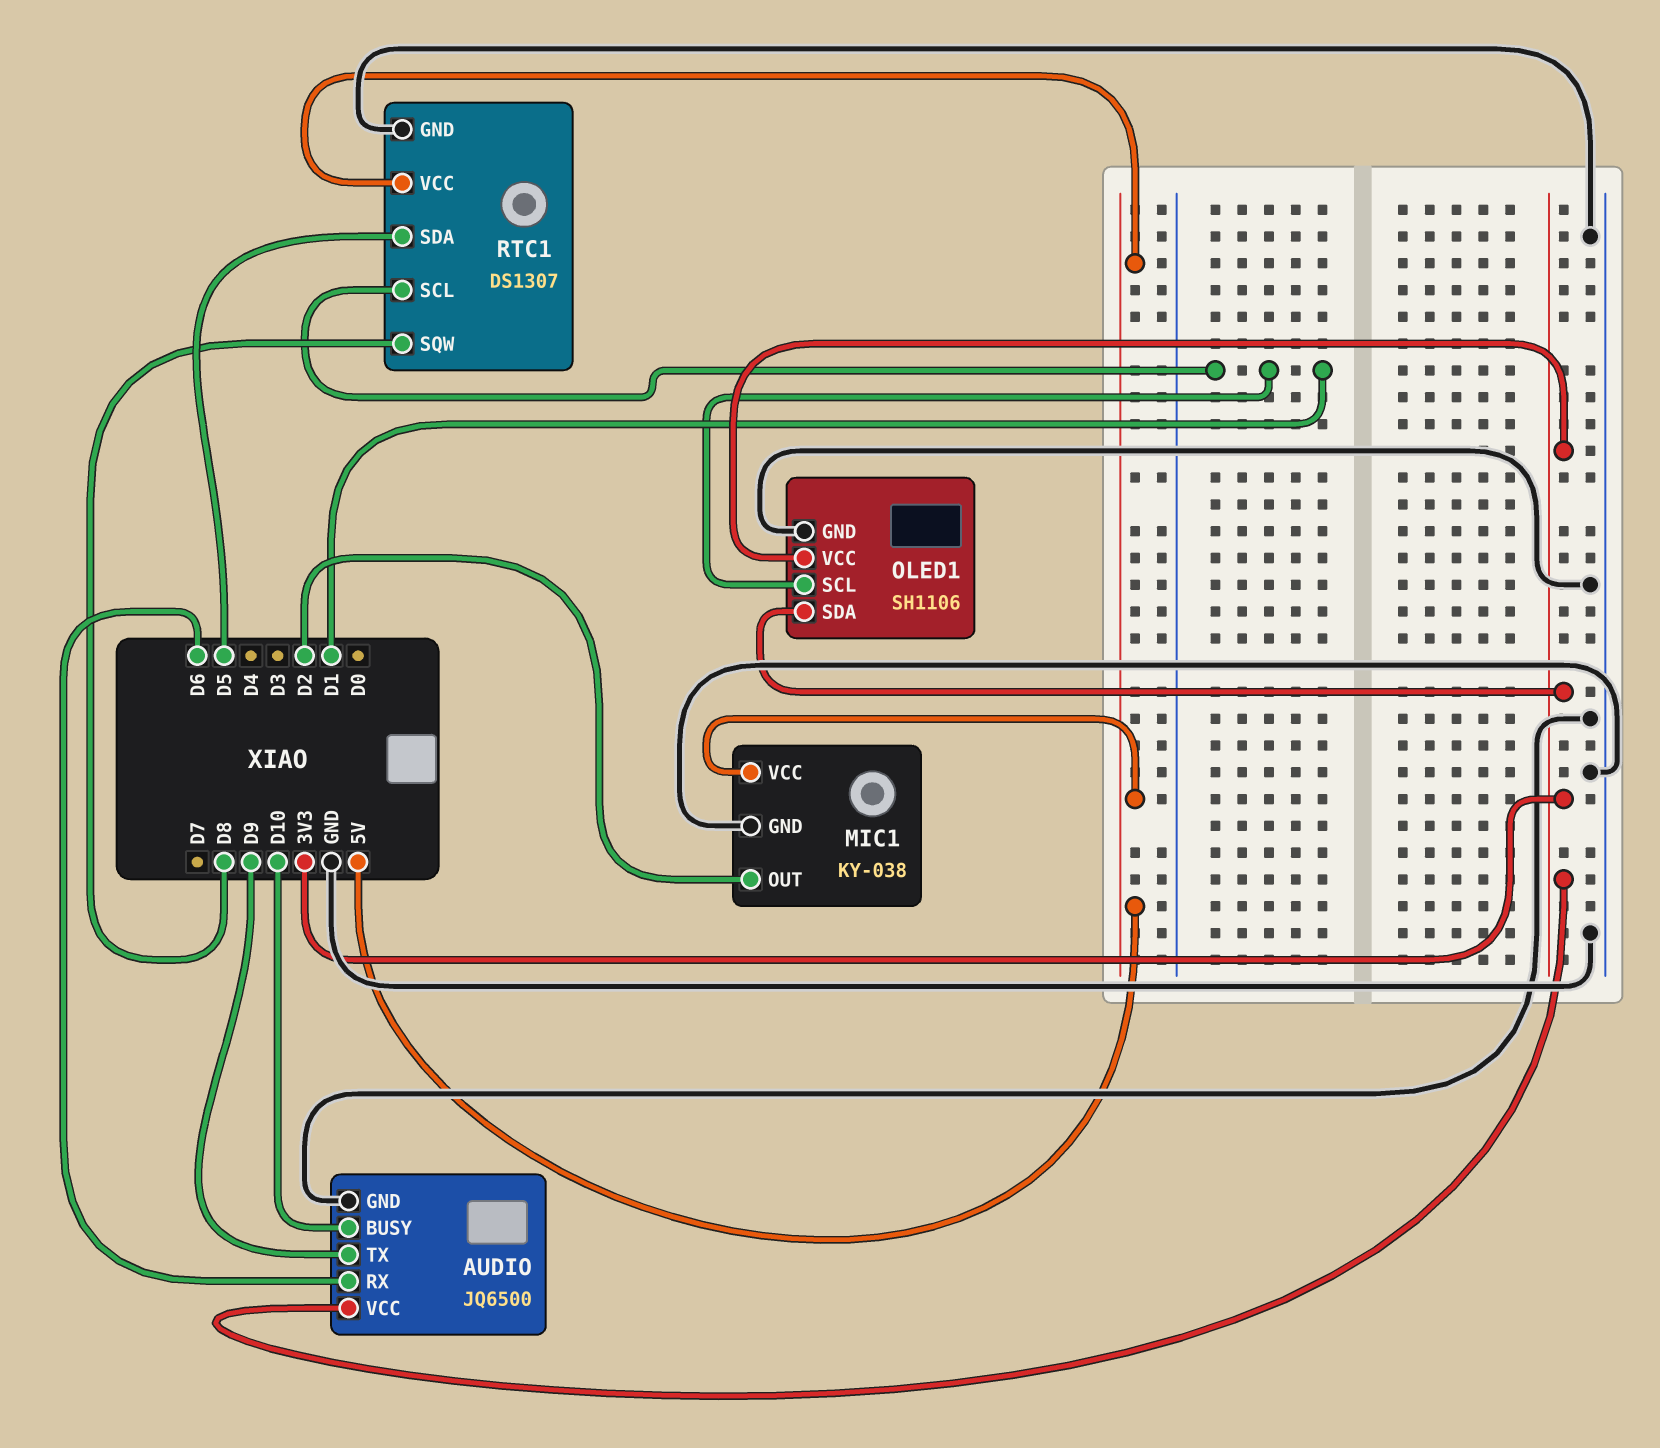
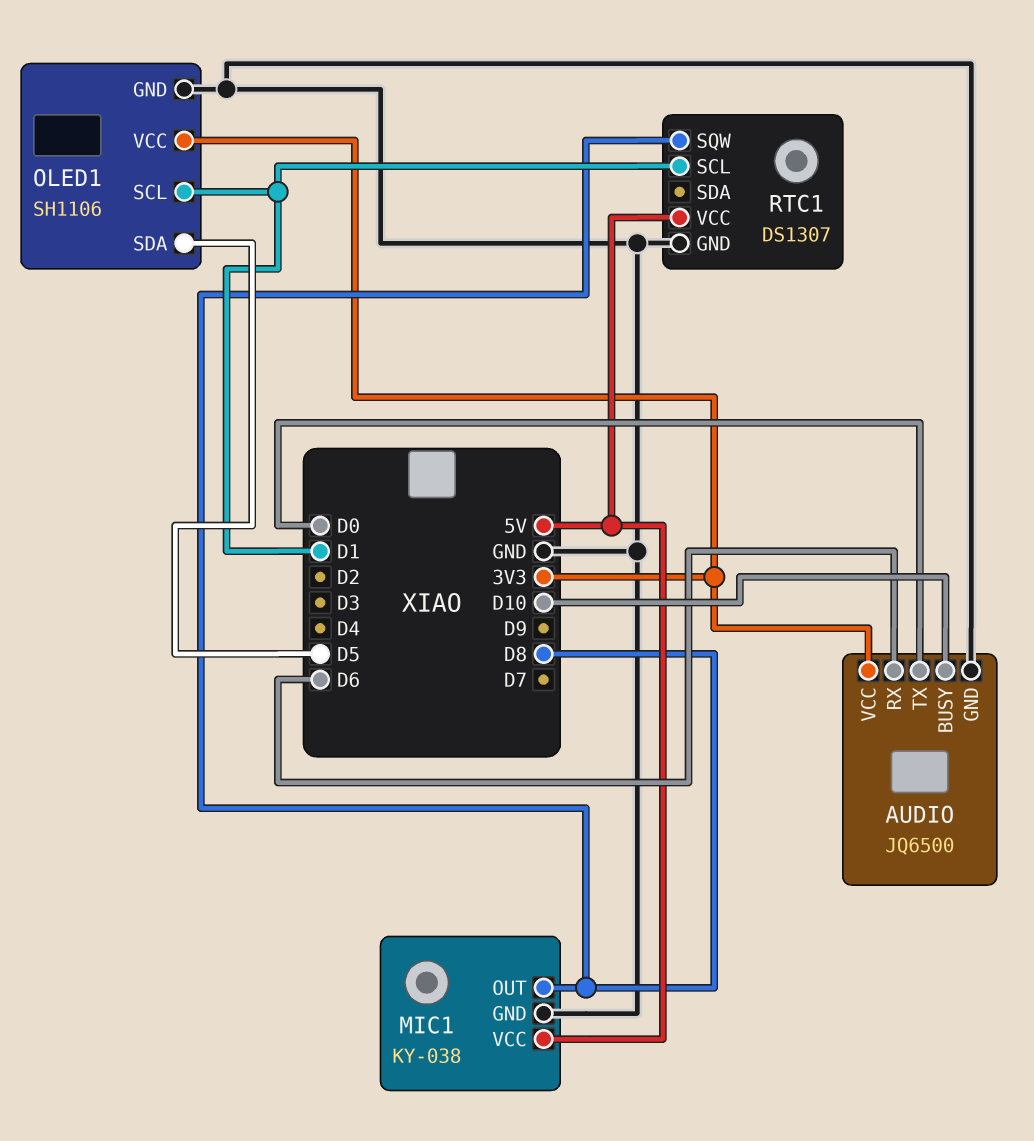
AUDIO pin TX: D9 -> D0
MIC1 pin OUT: D2 -> D8
OLED1 pin SDA: 3V3 -> D5
RTC1 pin SDA: D5 -> none

